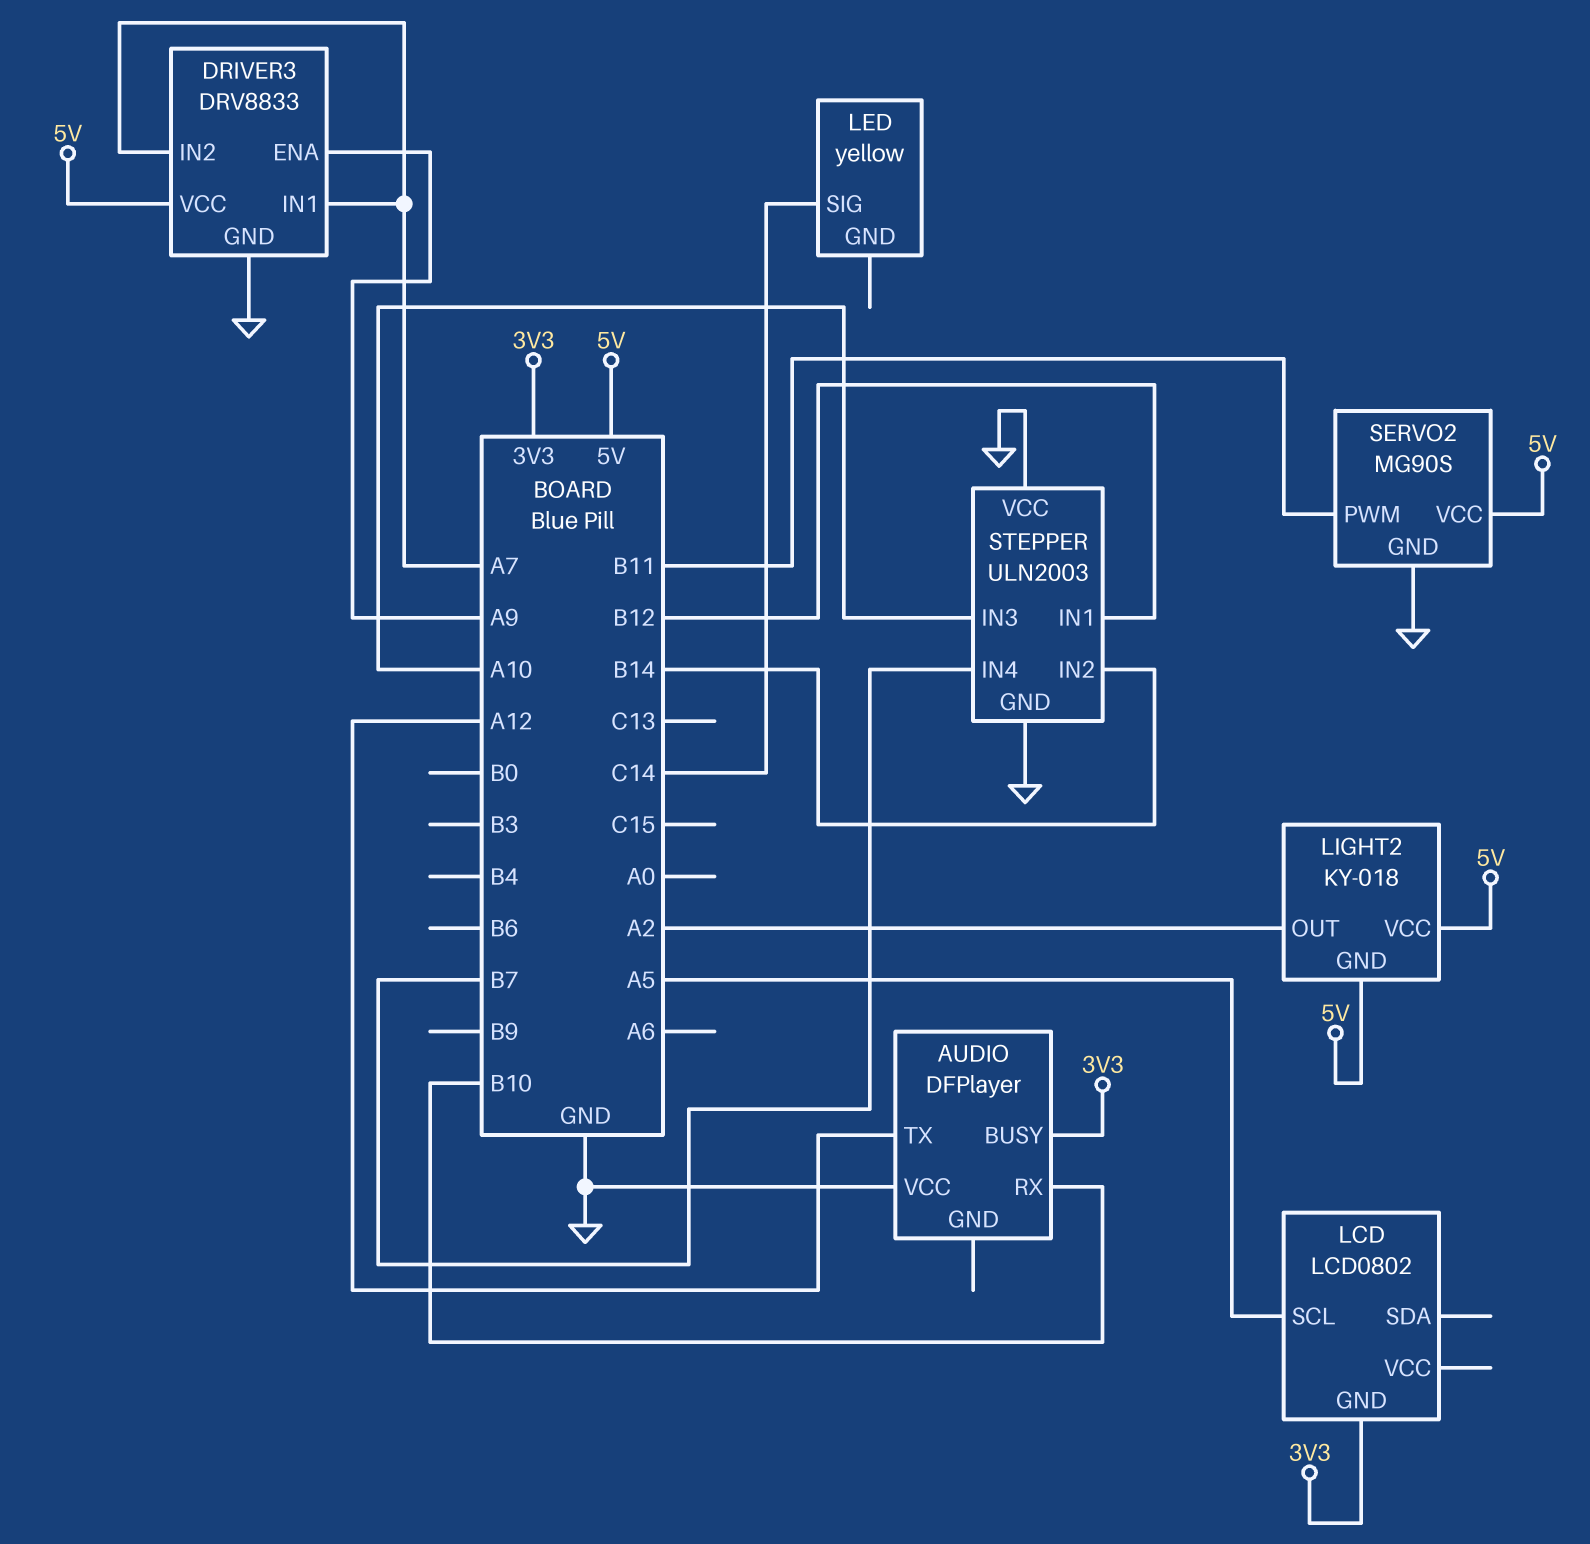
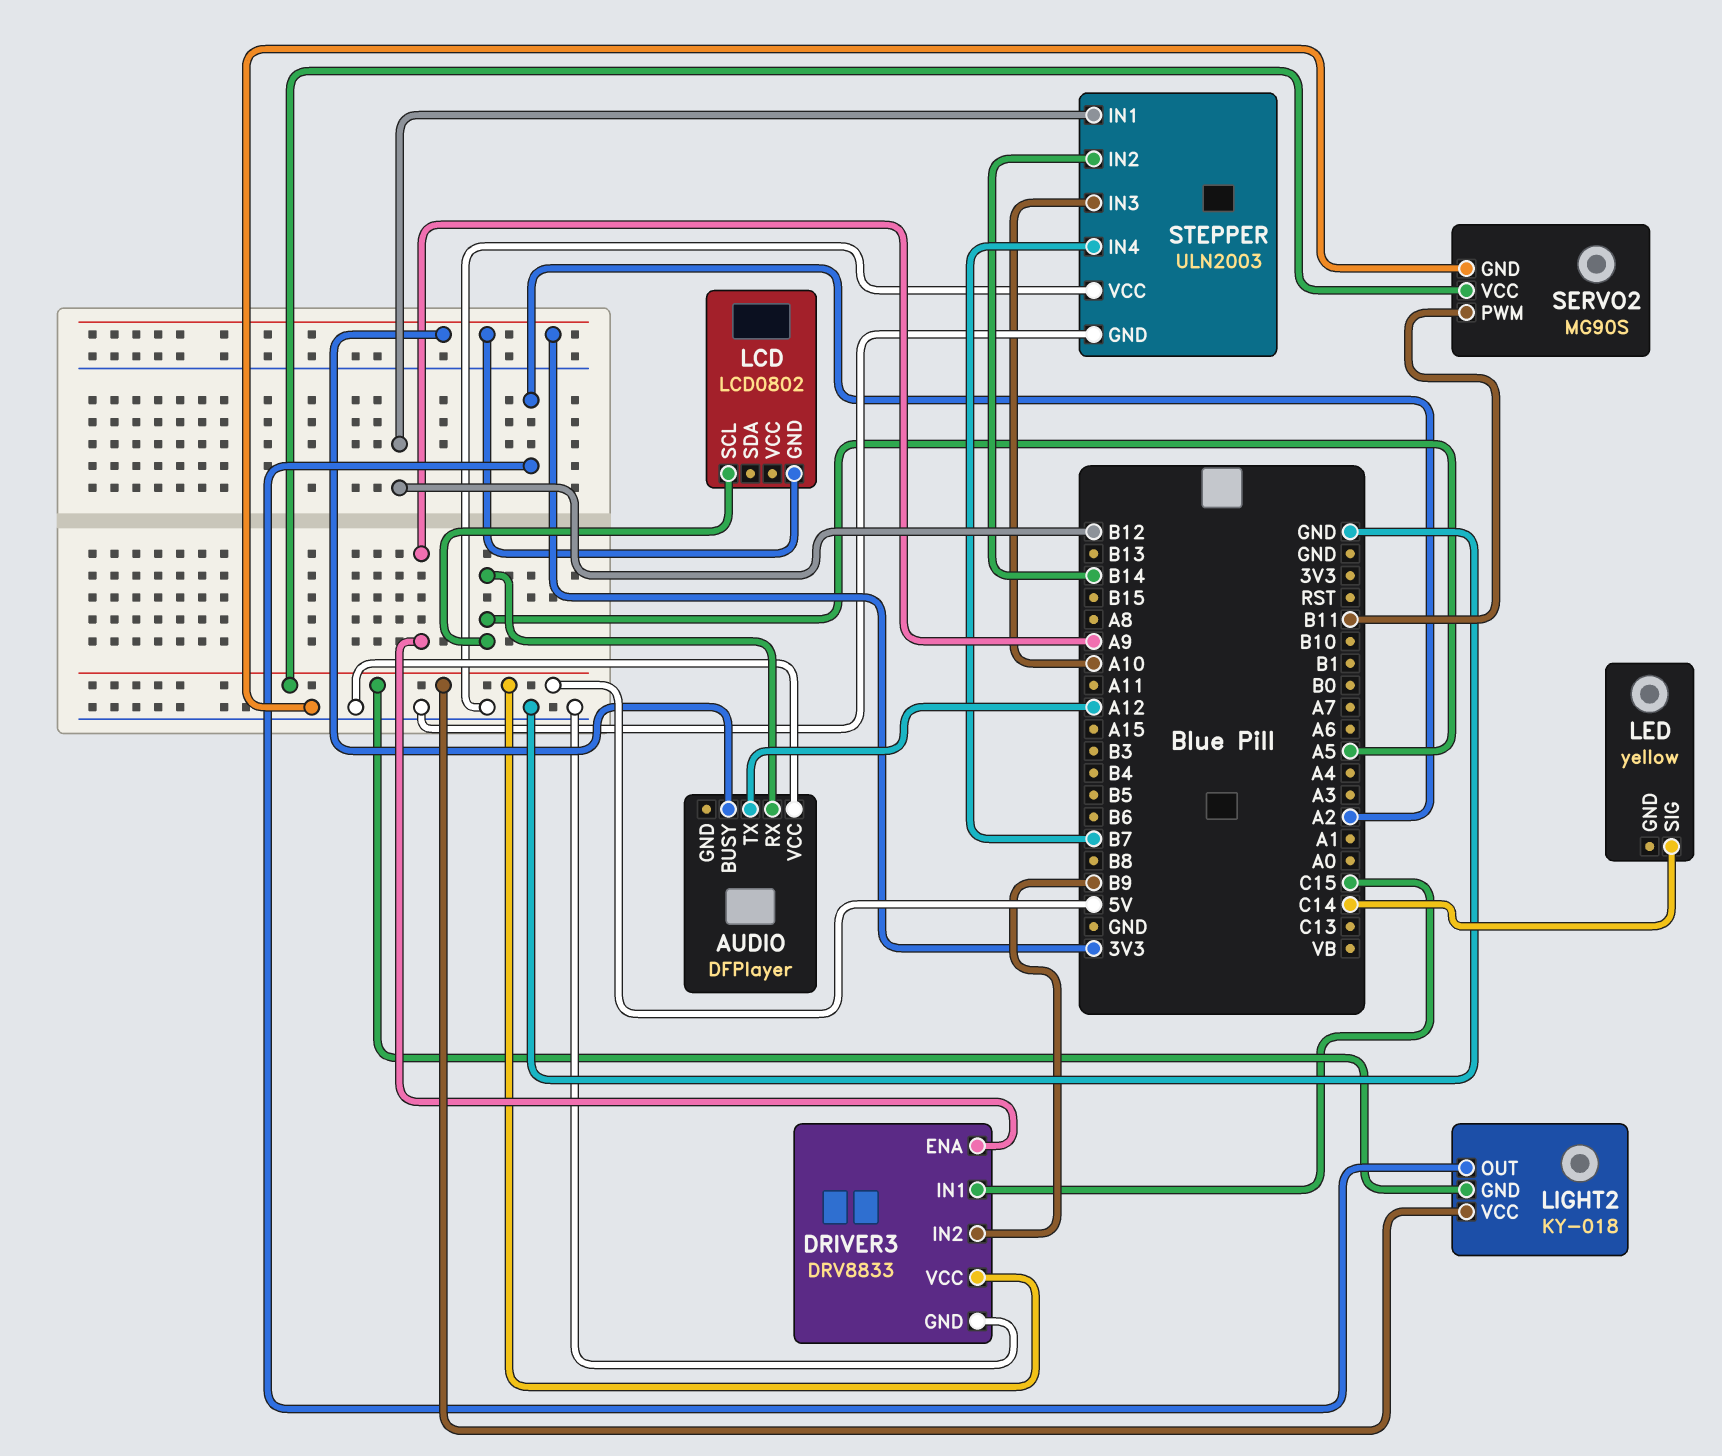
AUDIO pin RX: B10 -> A5
DRIVER3 pin IN1: A7 -> C15
DRIVER3 pin IN2: A7 -> B9

